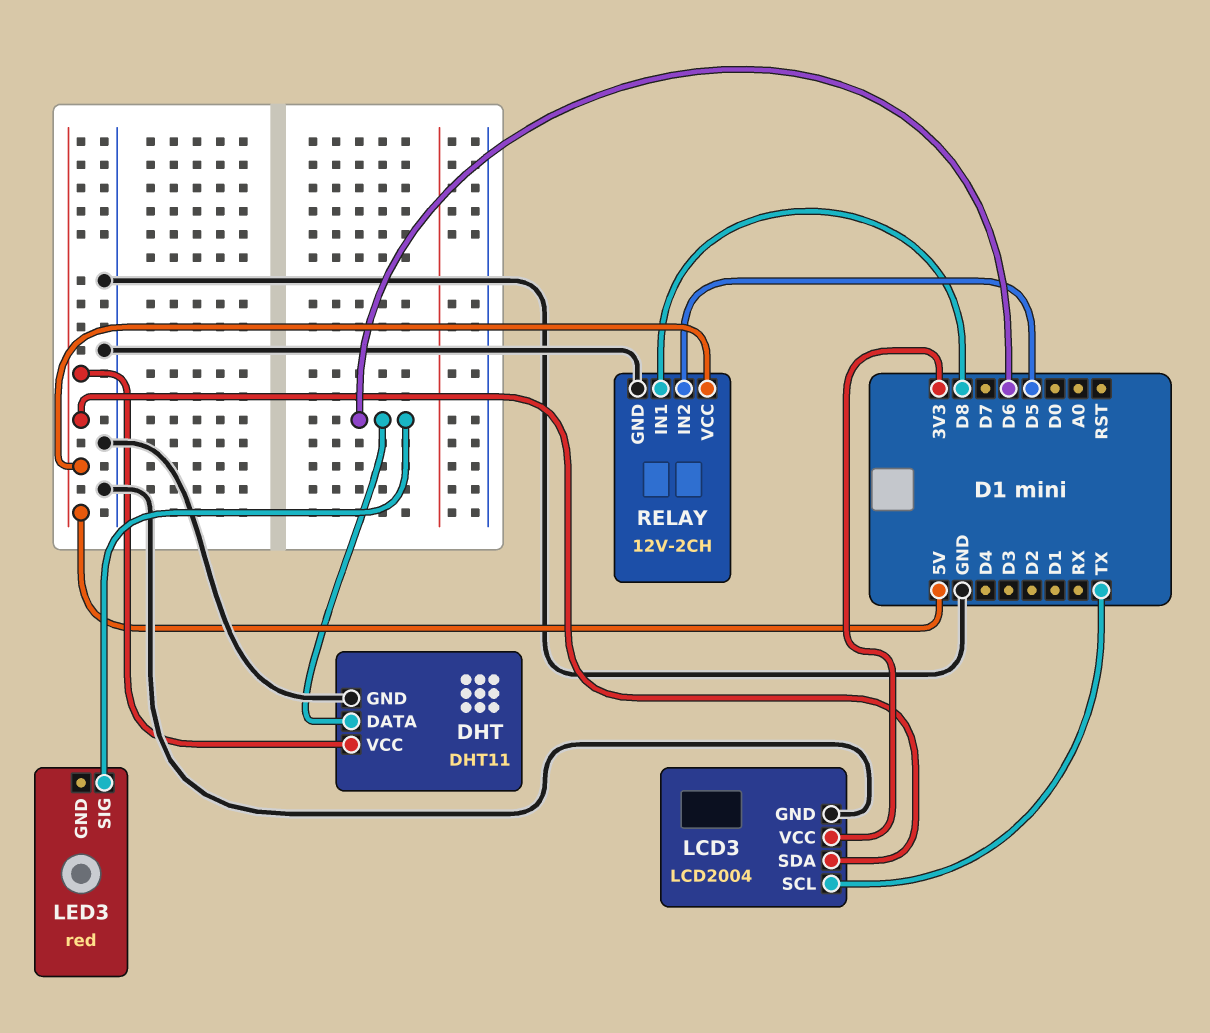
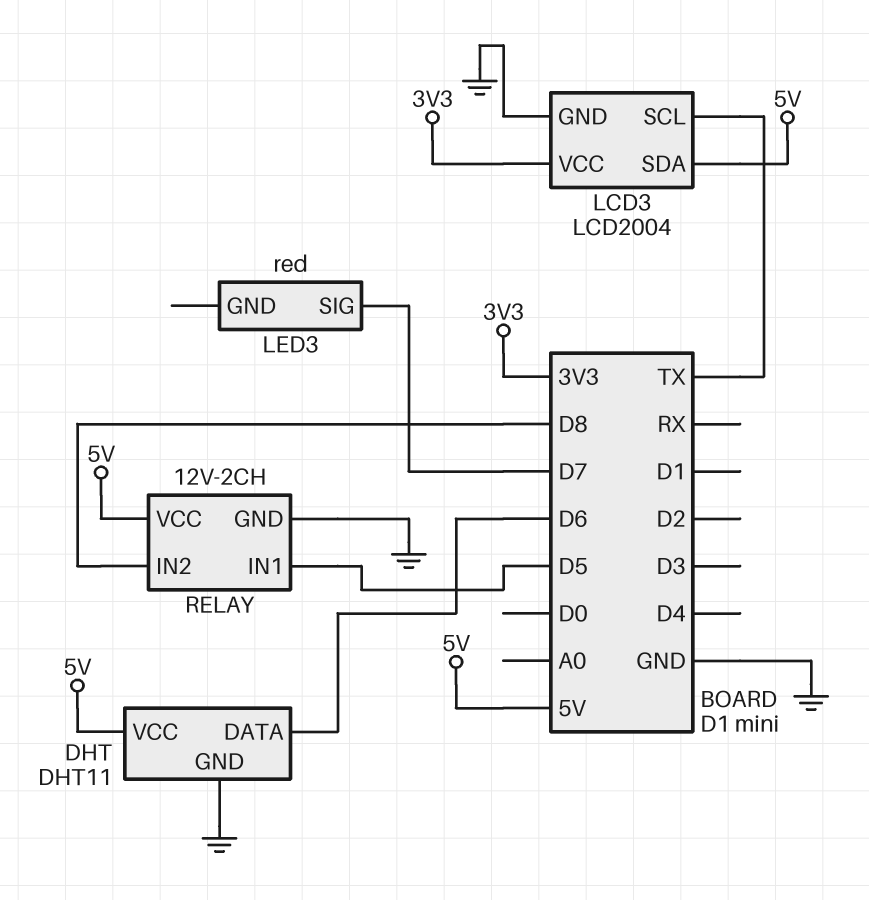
LED3 pin SIG: D6 -> D7
RELAY pin IN1: D8 -> D5
RELAY pin IN2: D5 -> D8

